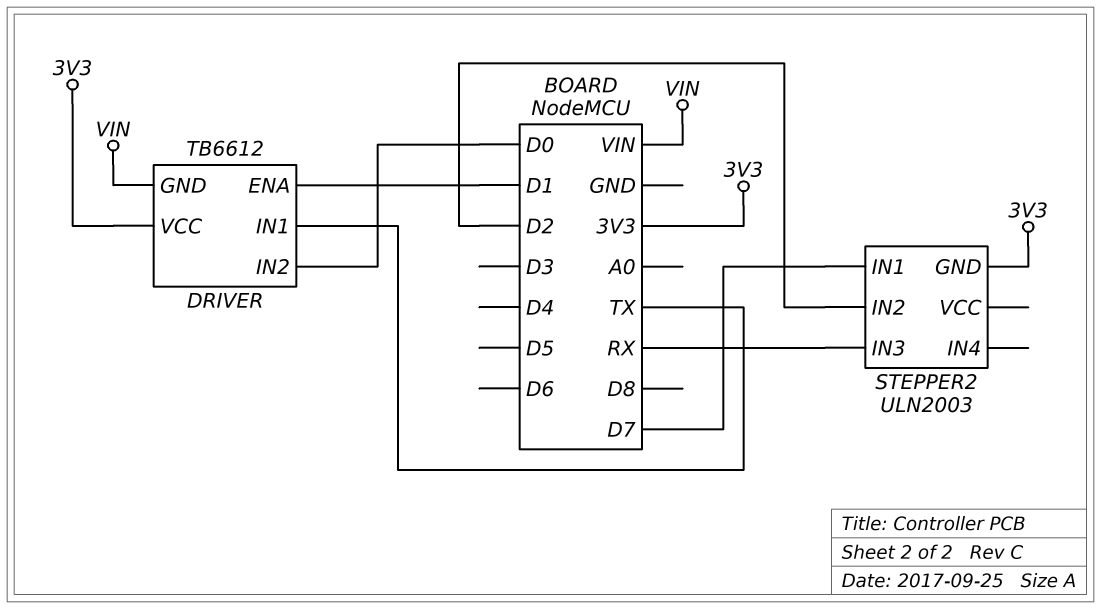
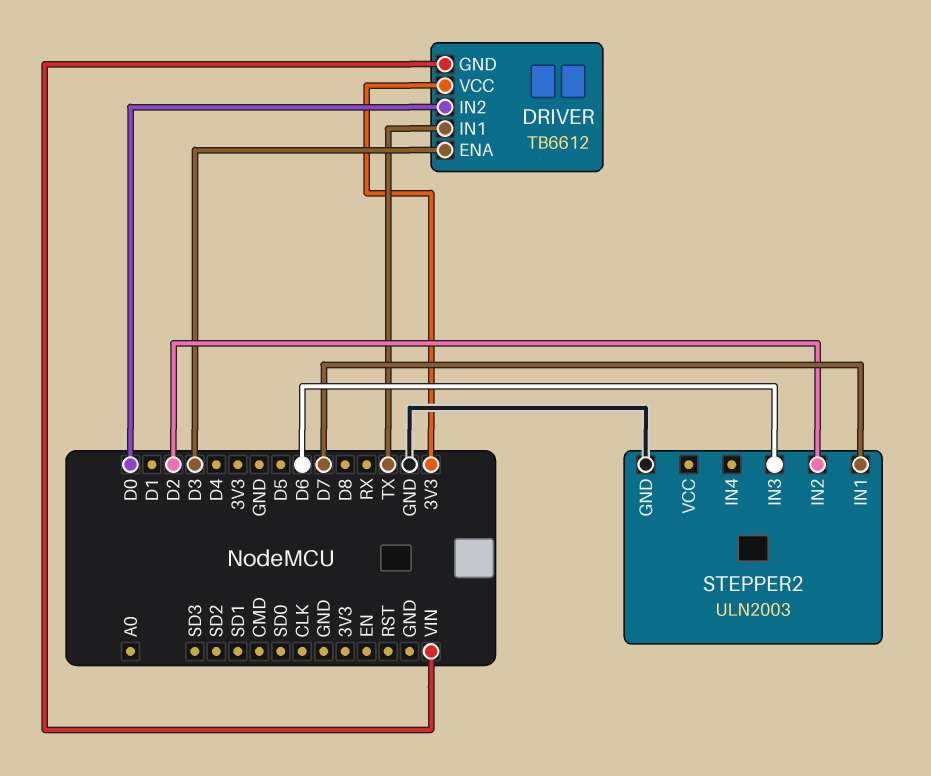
DRIVER pin ENA: D1 -> D3
STEPPER2 pin GND: 3V3 -> GND
STEPPER2 pin IN3: RX -> D6

